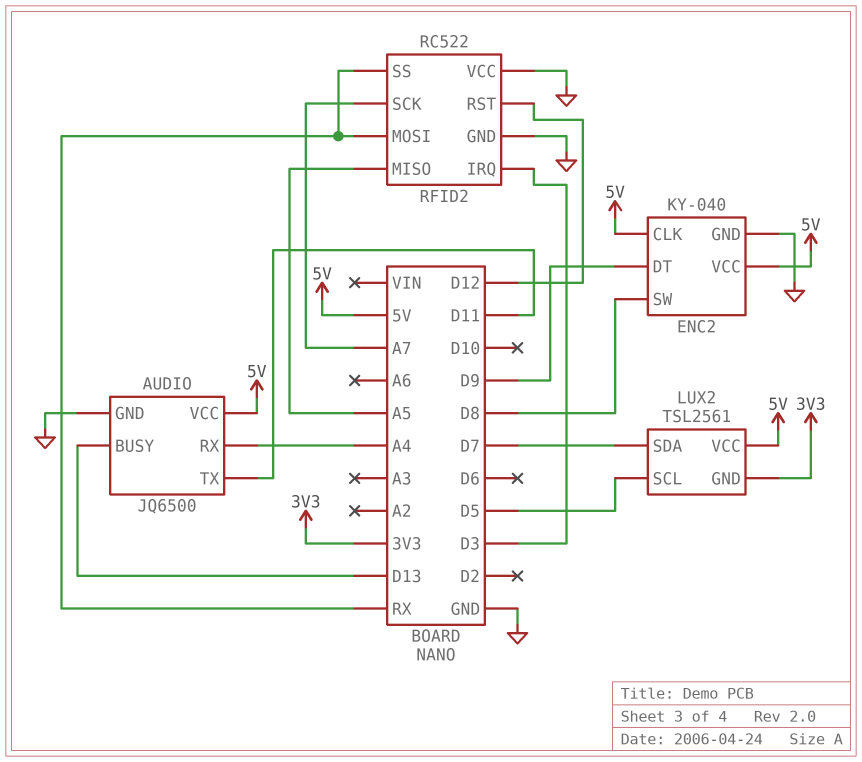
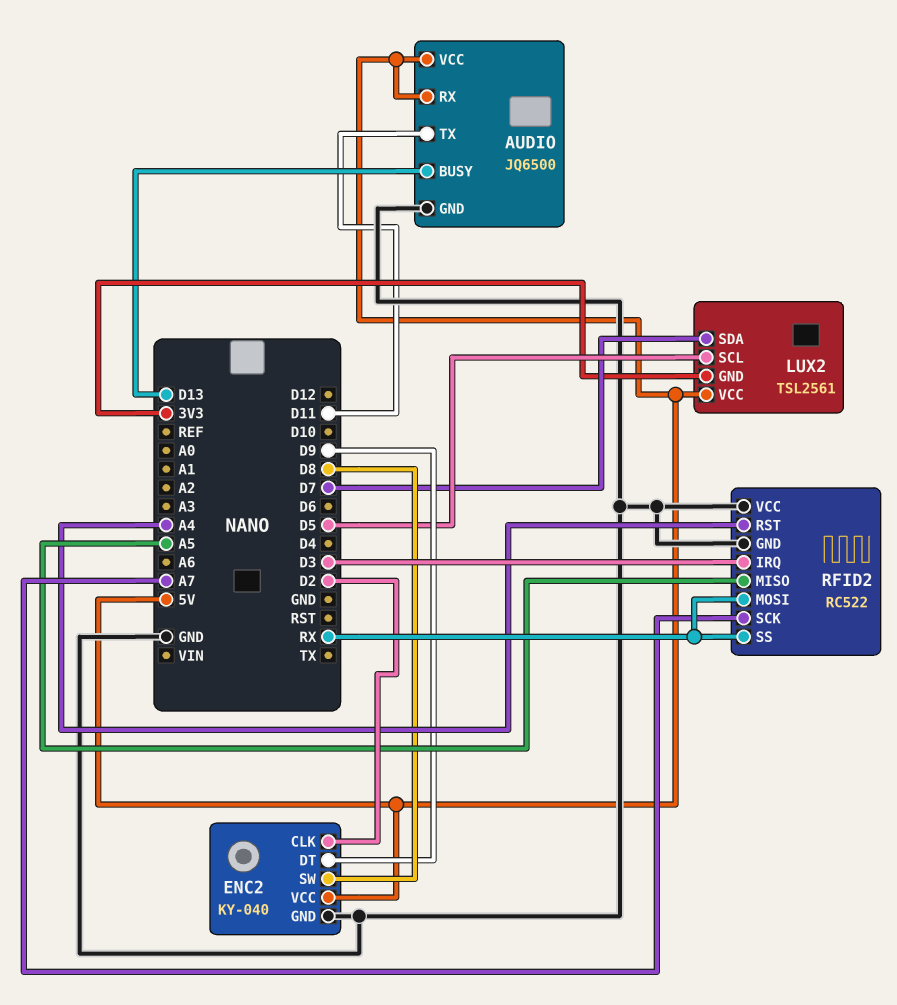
AUDIO pin RX: A4 -> 5V
ENC2 pin CLK: 5V -> D2
RFID2 pin RST: D12 -> A4

